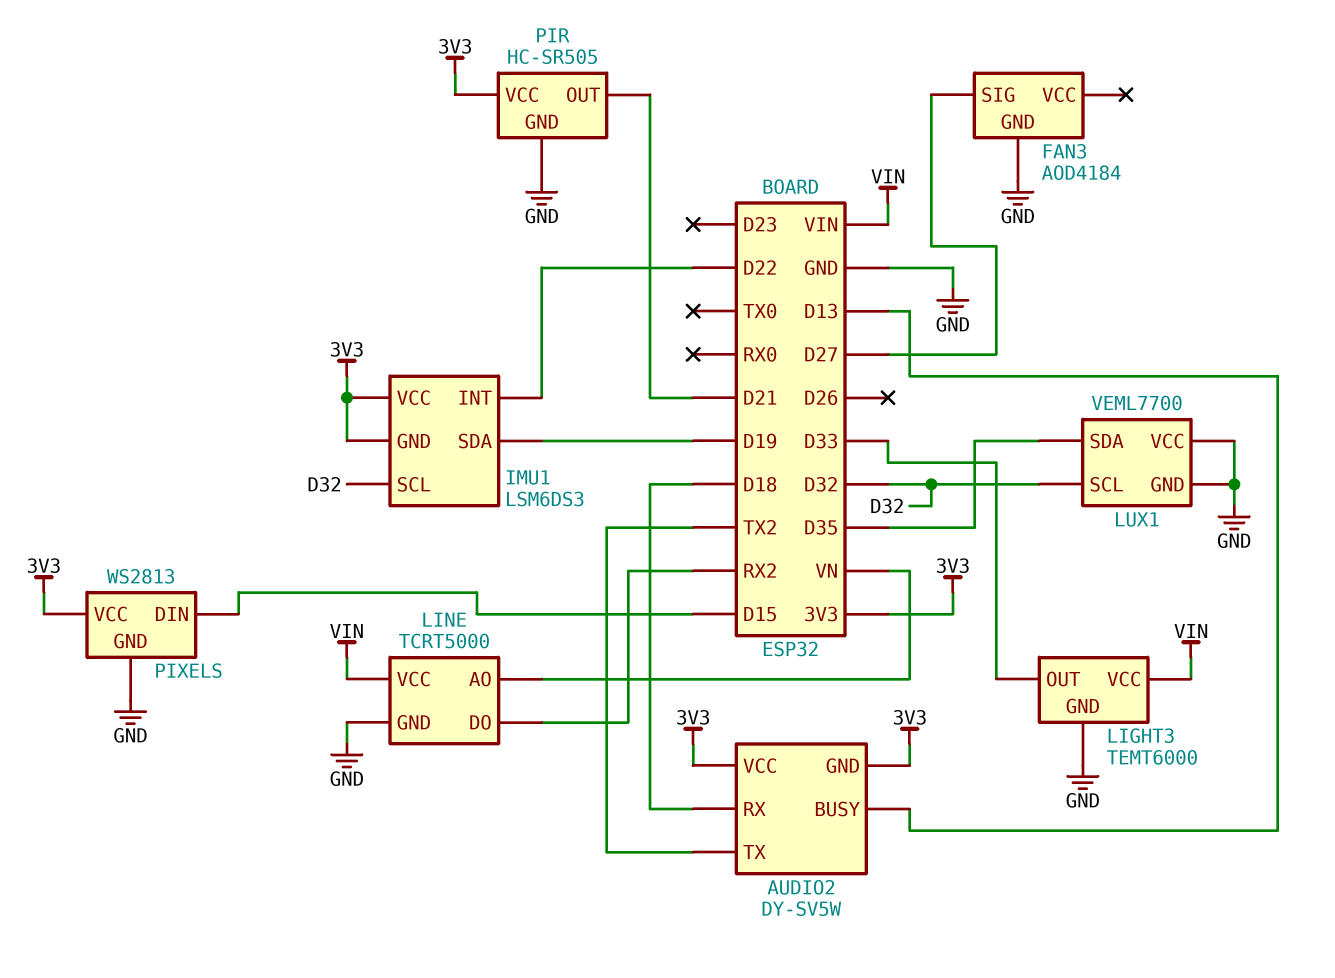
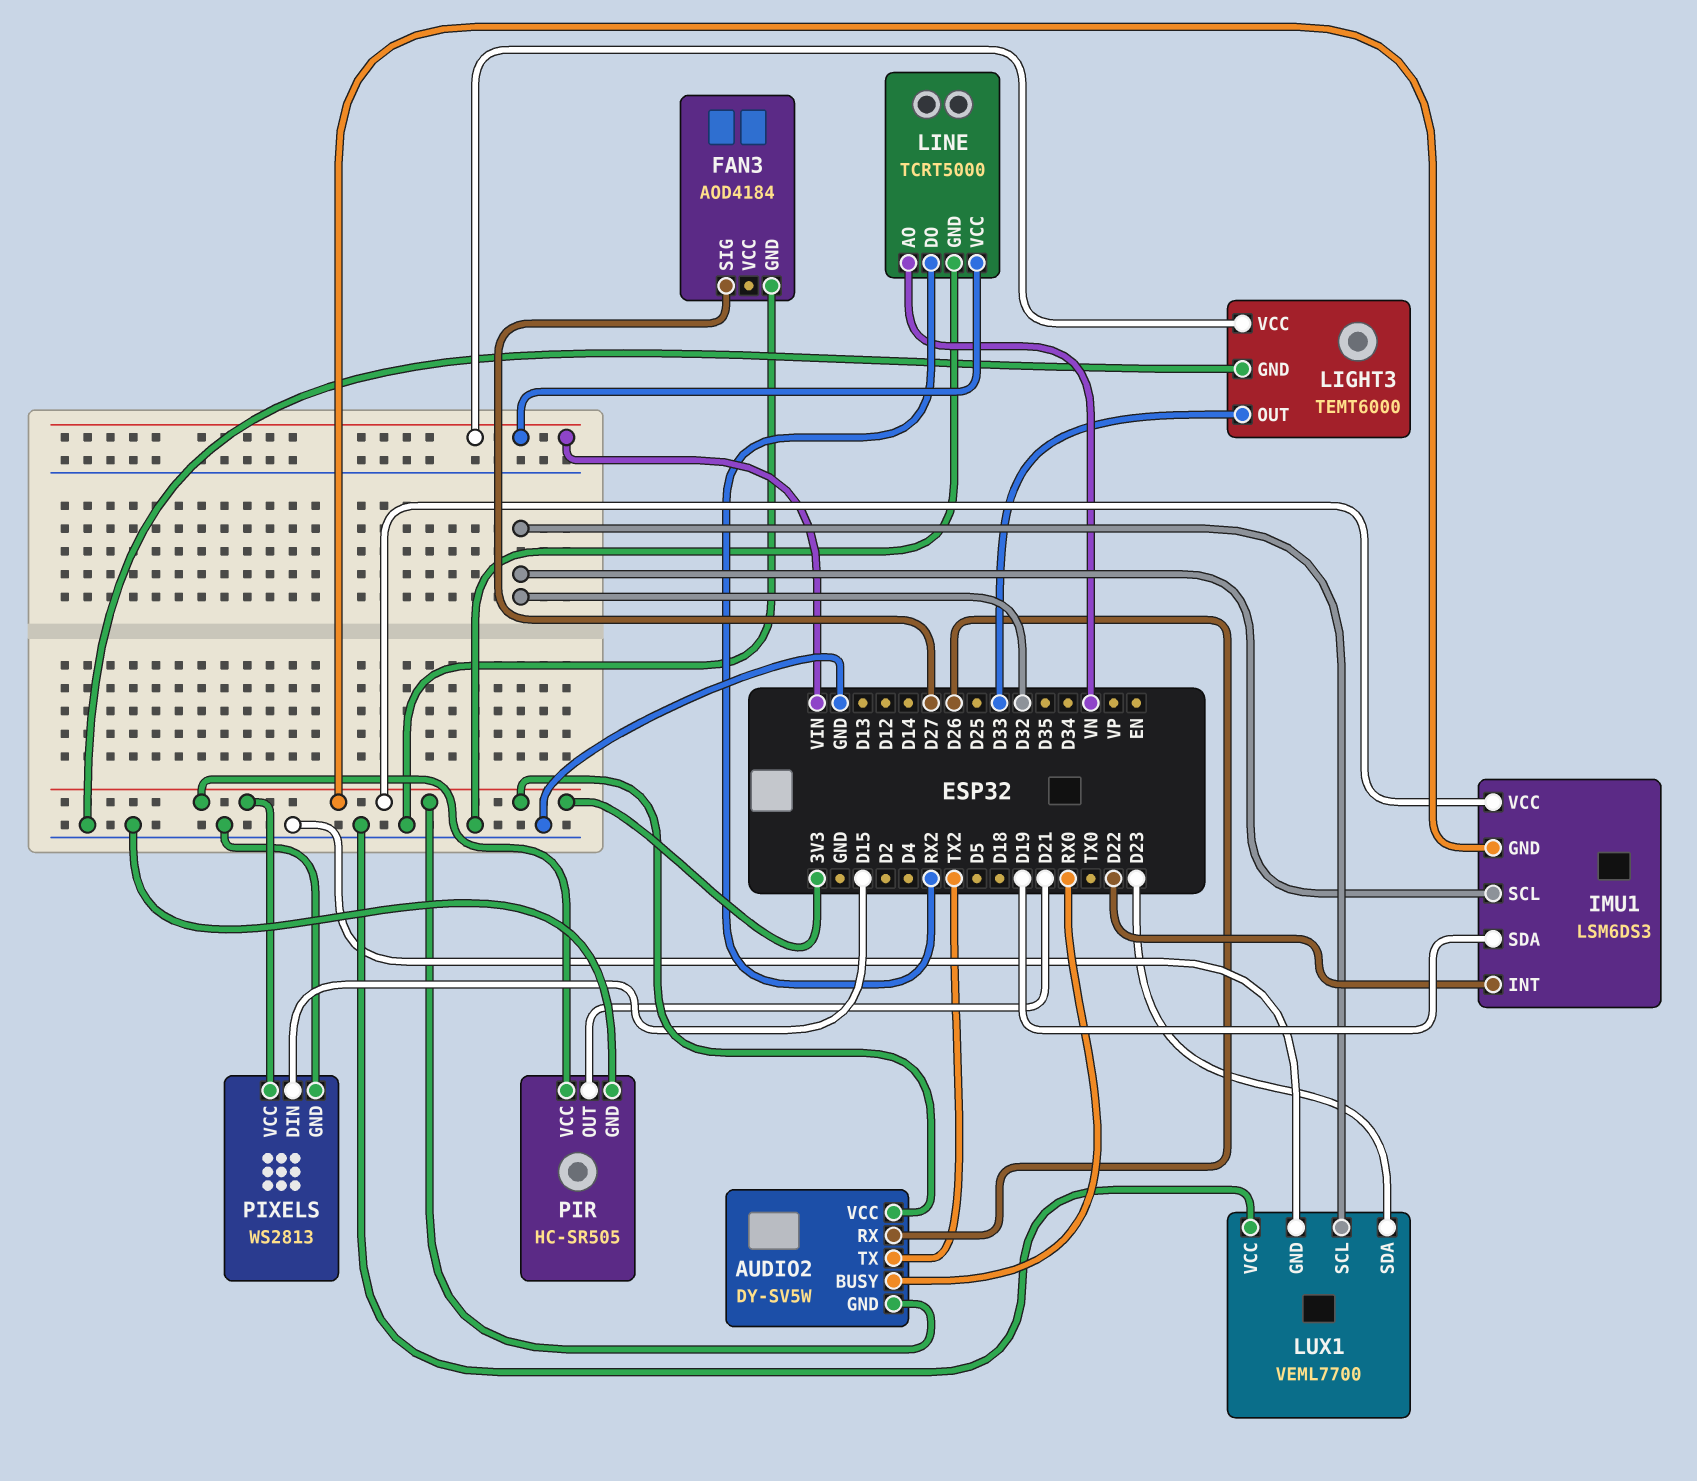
AUDIO2 pin BUSY: D13 -> RX0
AUDIO2 pin RX: D18 -> D26
LUX1 pin SDA: D35 -> D23

